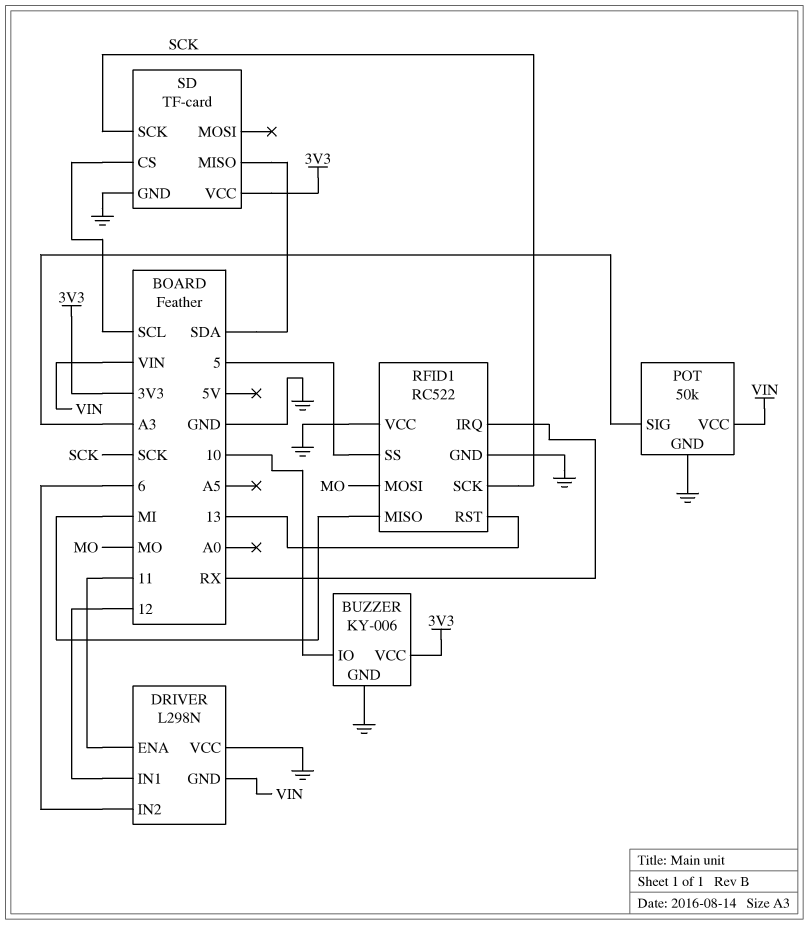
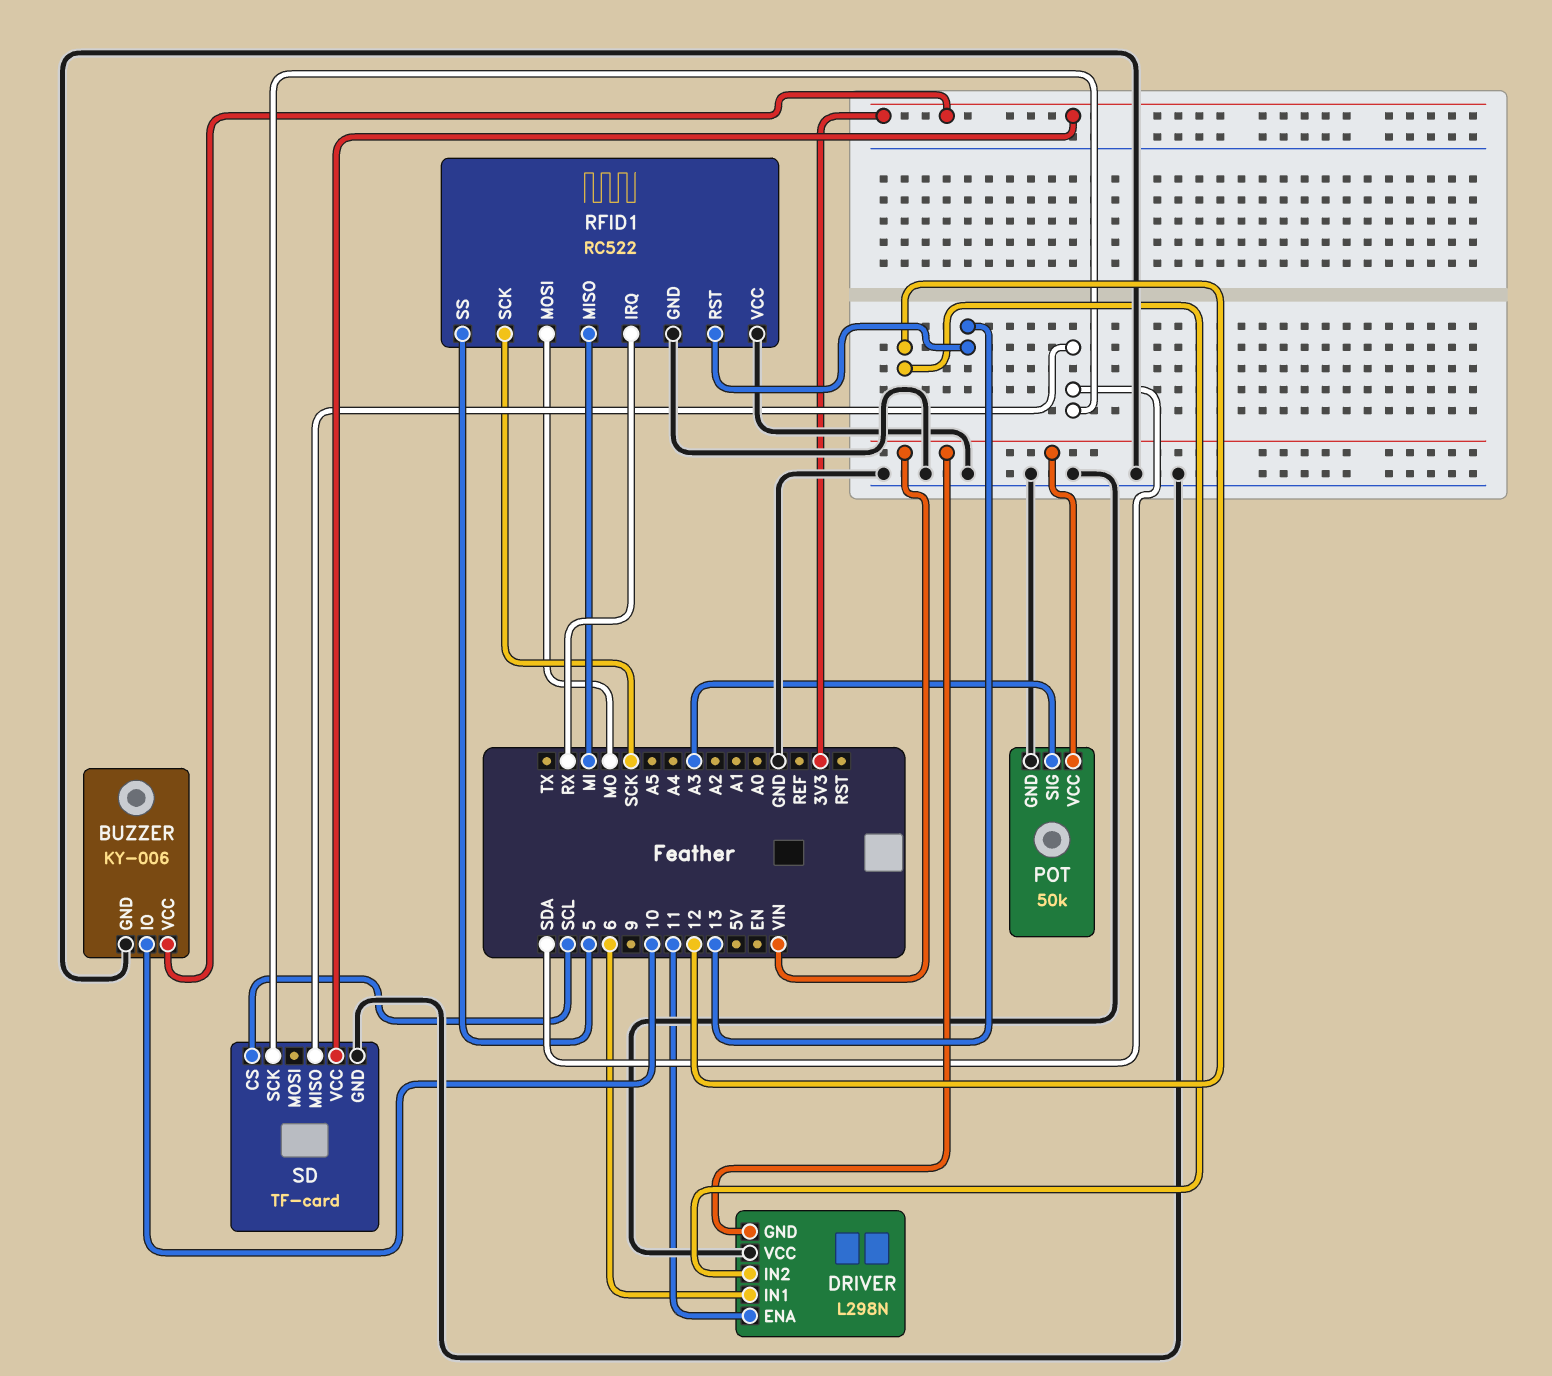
DRIVER pin IN1: 12 -> 6
DRIVER pin IN2: 6 -> 12
SD pin SCK: SCK -> SDA

